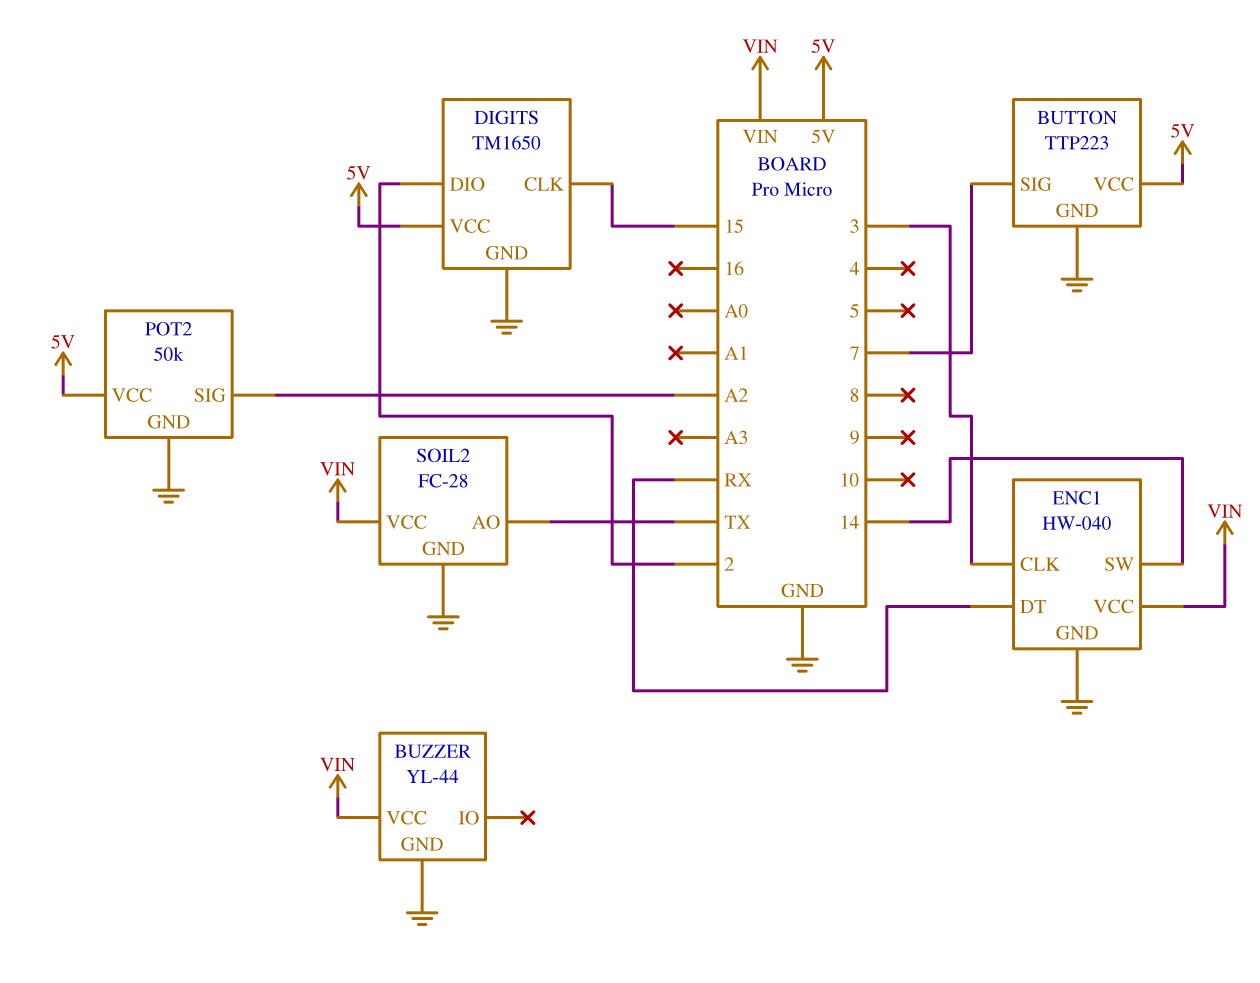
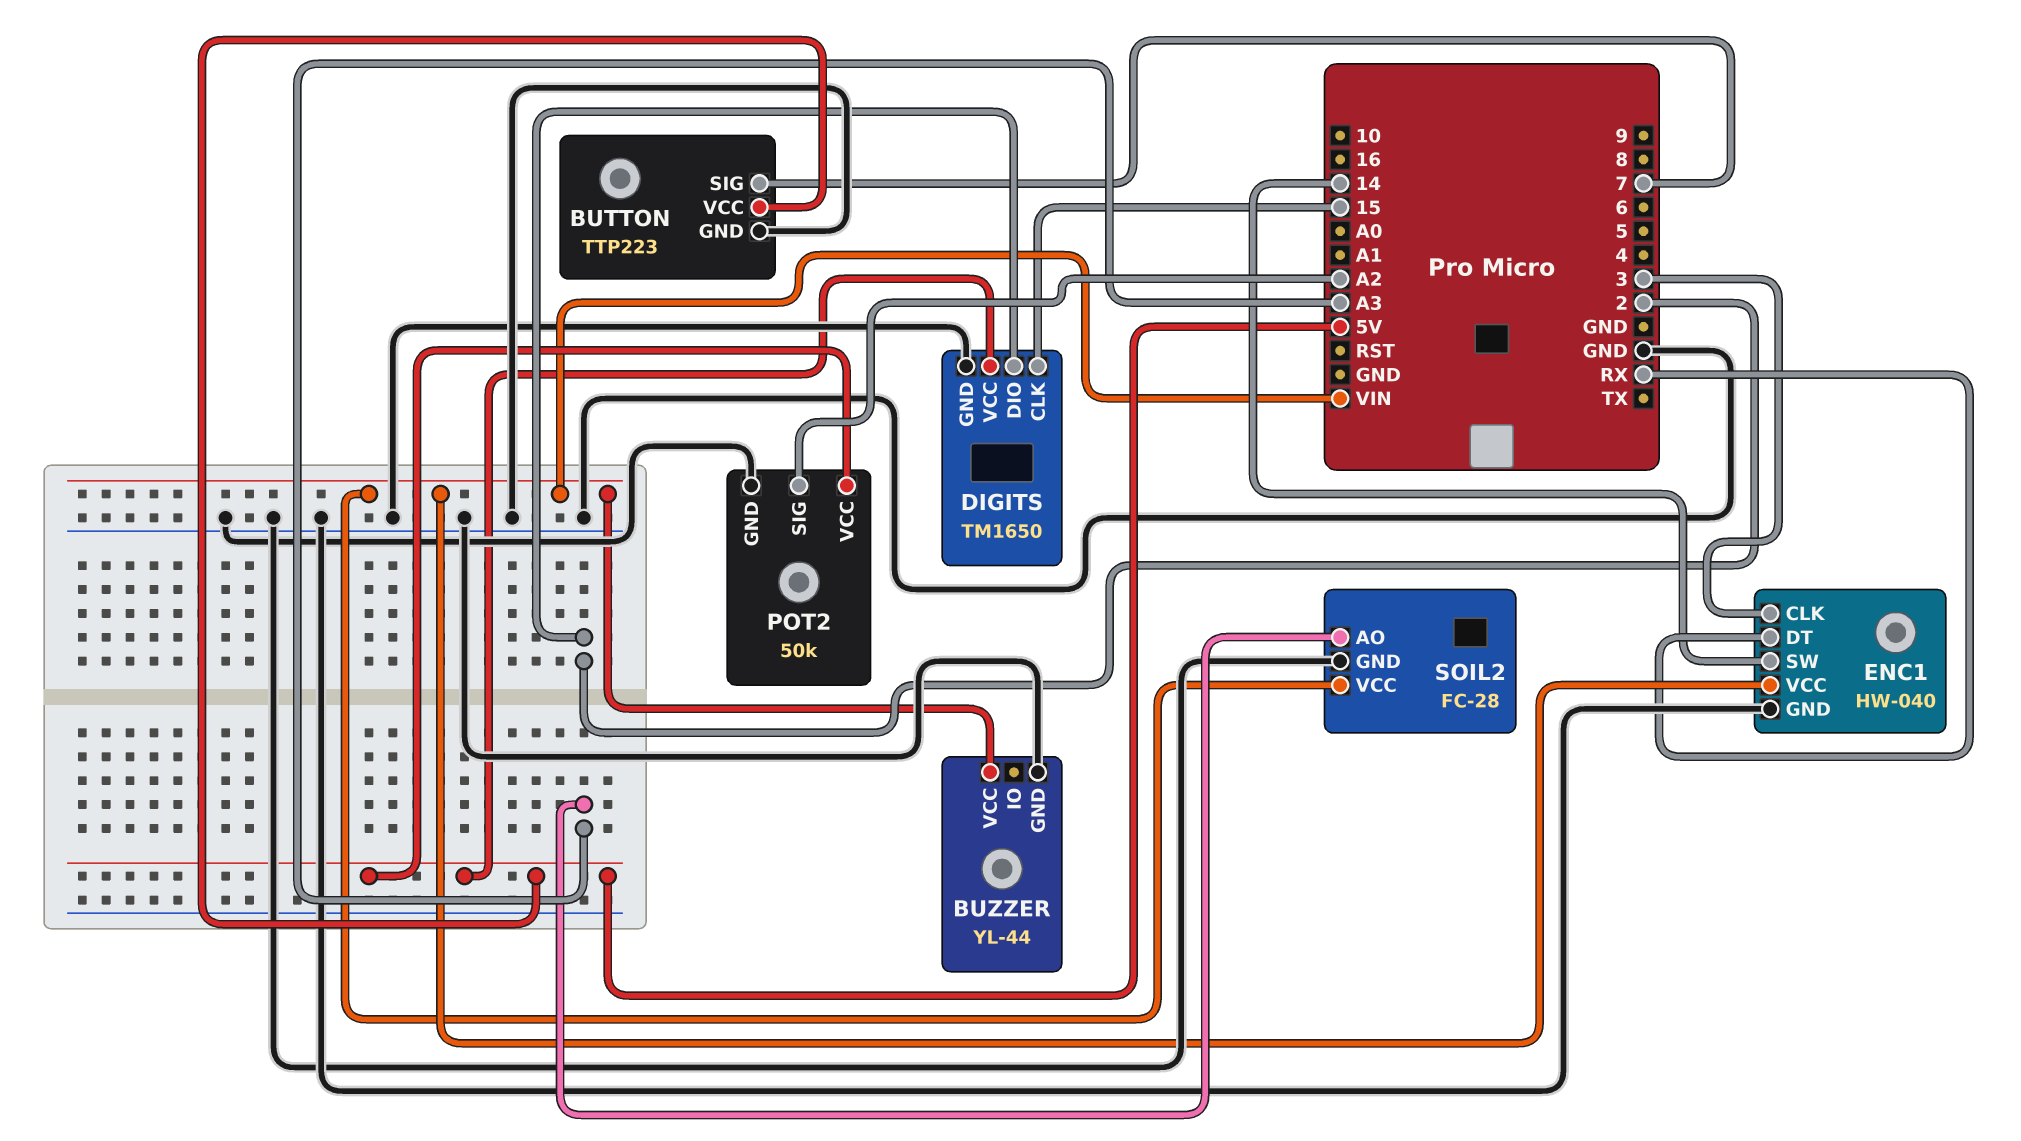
SOIL2 pin AO: TX -> A3

